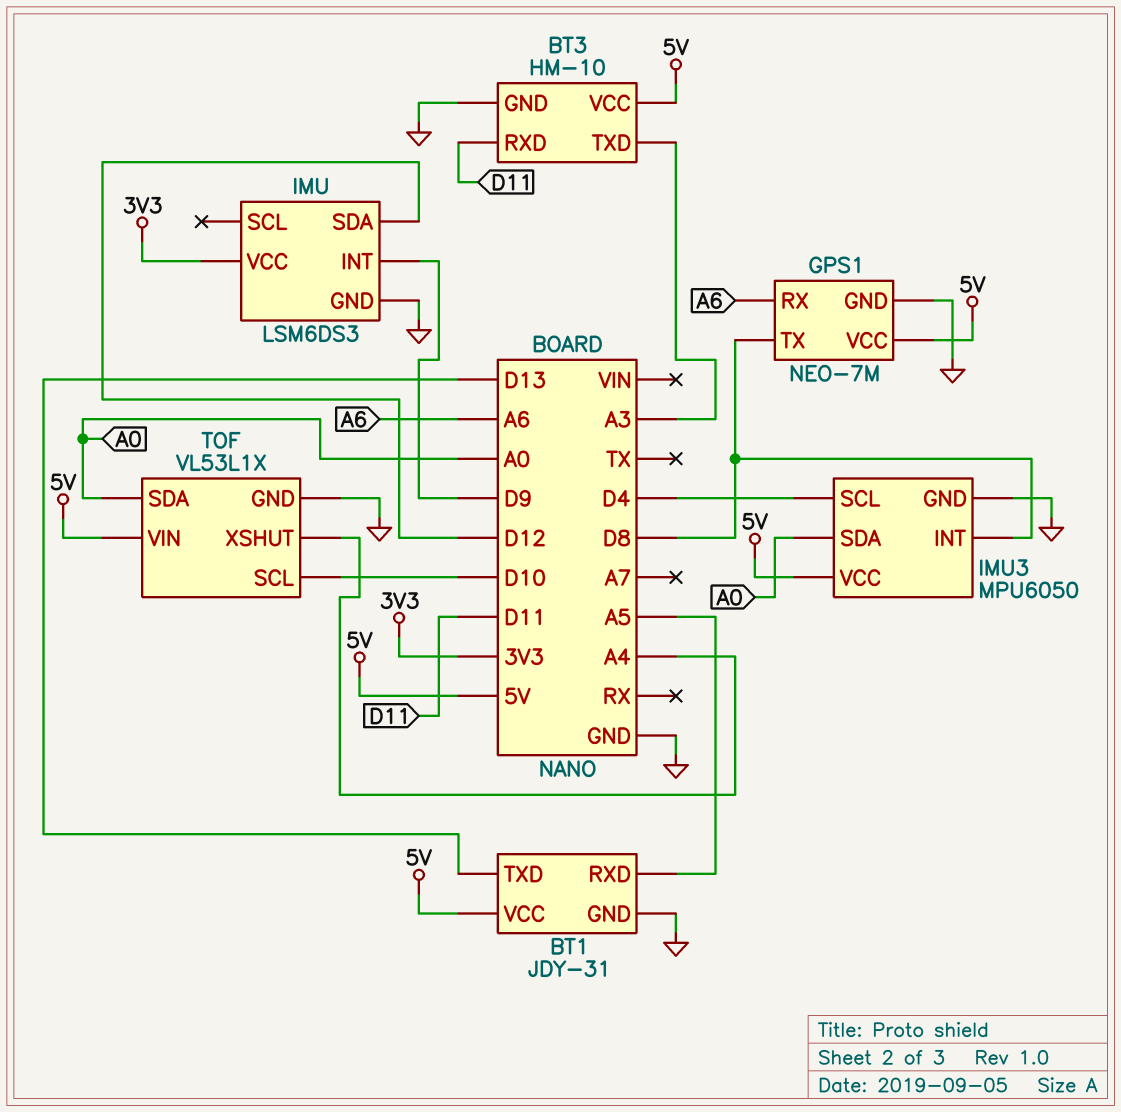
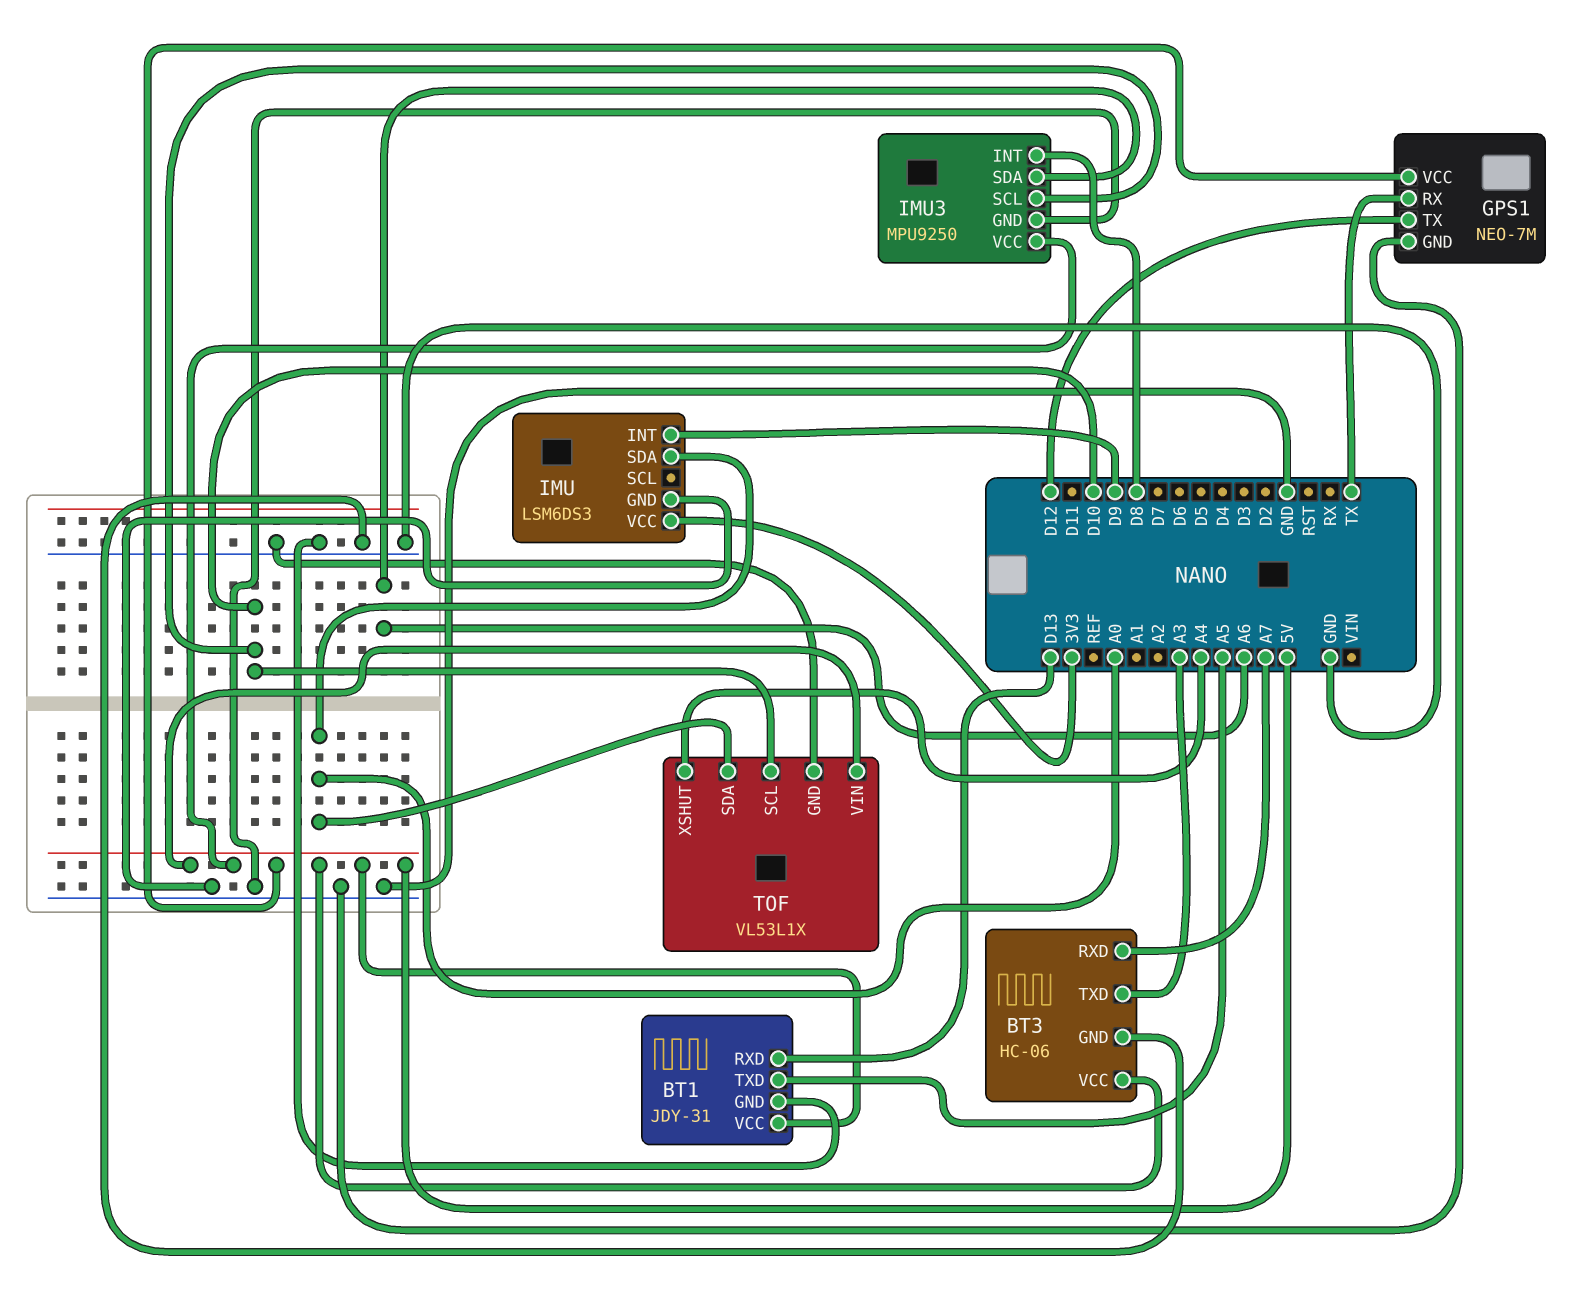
BT1 pin RXD: A5 -> D13
BT1 pin TXD: D13 -> A5
BT3: HM-10 -> HC-06
BT3 pin RXD: D11 -> A7
GPS1 pin RX: A6 -> TX
GPS1 pin TX: D8 -> D12
IMU pin SDA: D12 -> A0
IMU3: MPU6050 -> MPU9250
IMU3 pin SCL: D4 -> D10
IMU3 pin SDA: A0 -> A6

